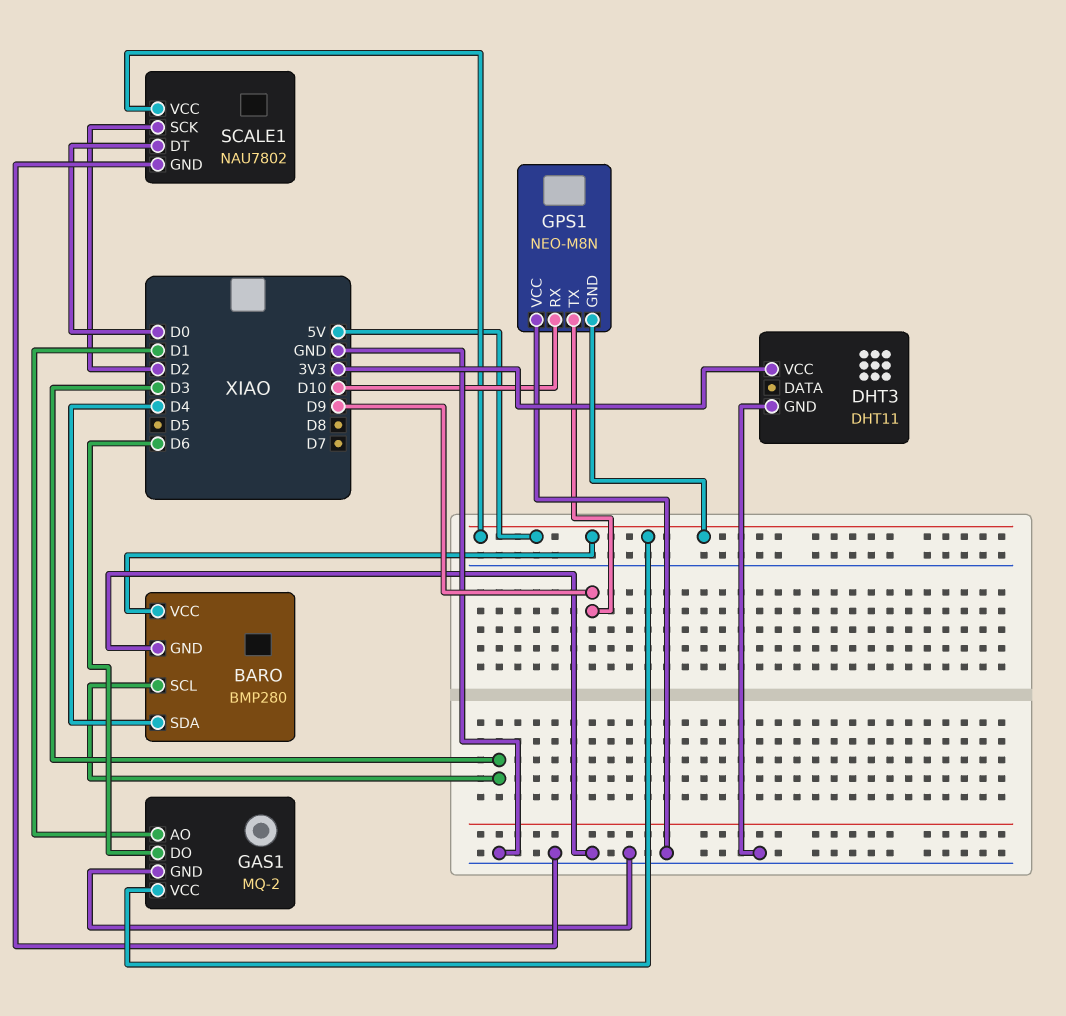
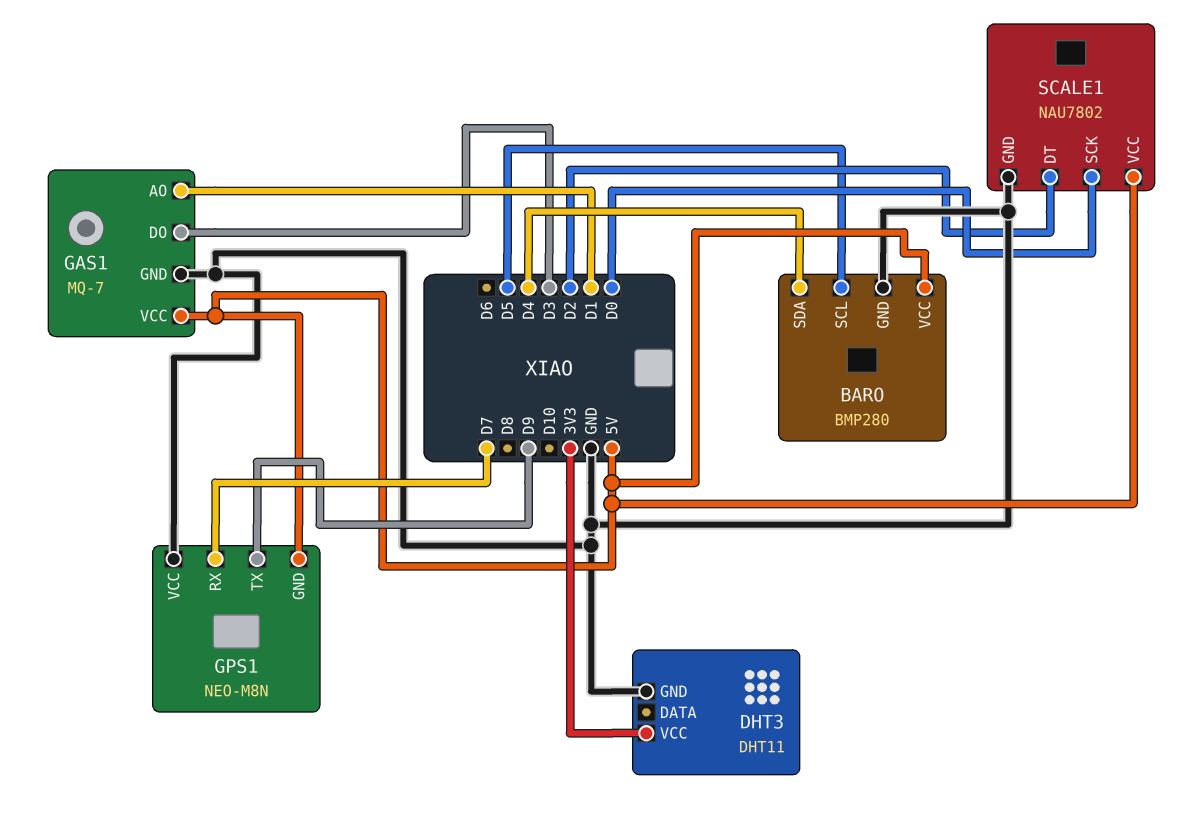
BARO pin SCL: D3 -> D5
GAS1: MQ-2 -> MQ-7
GAS1 pin DO: D6 -> D3
GPS1 pin RX: D10 -> D7
SCALE1 pin DT: D0 -> D2
SCALE1 pin SCK: D2 -> D0

